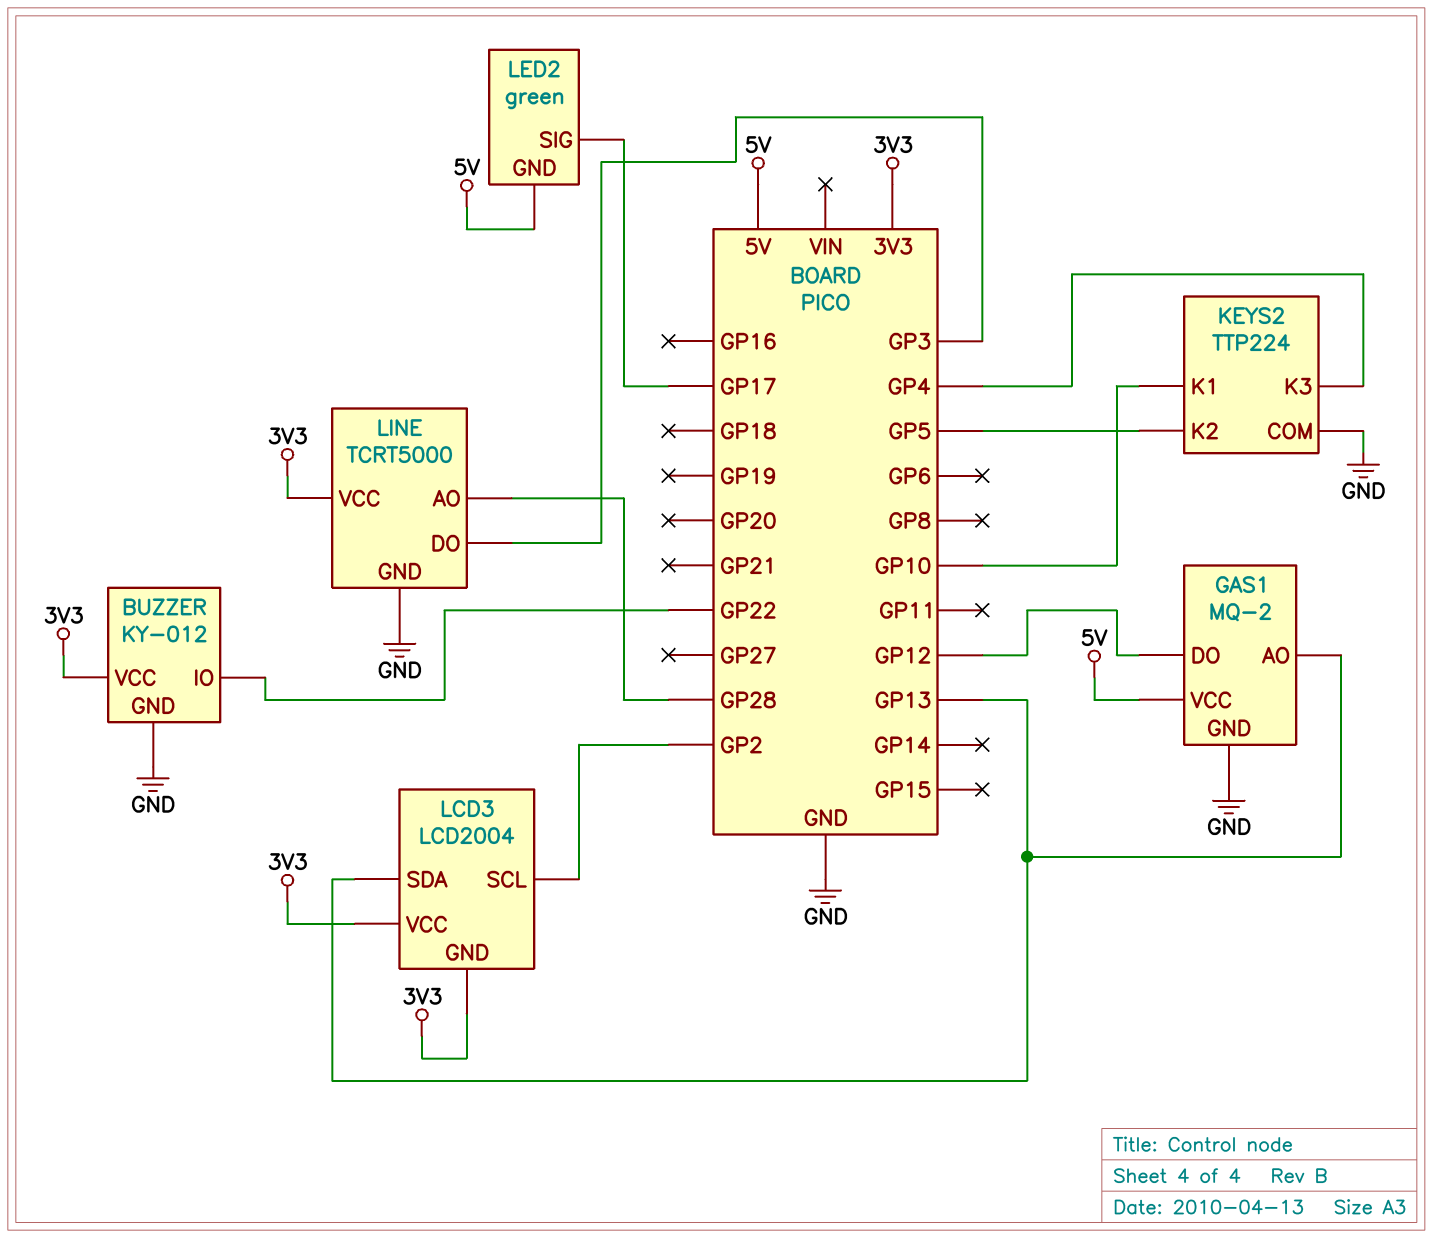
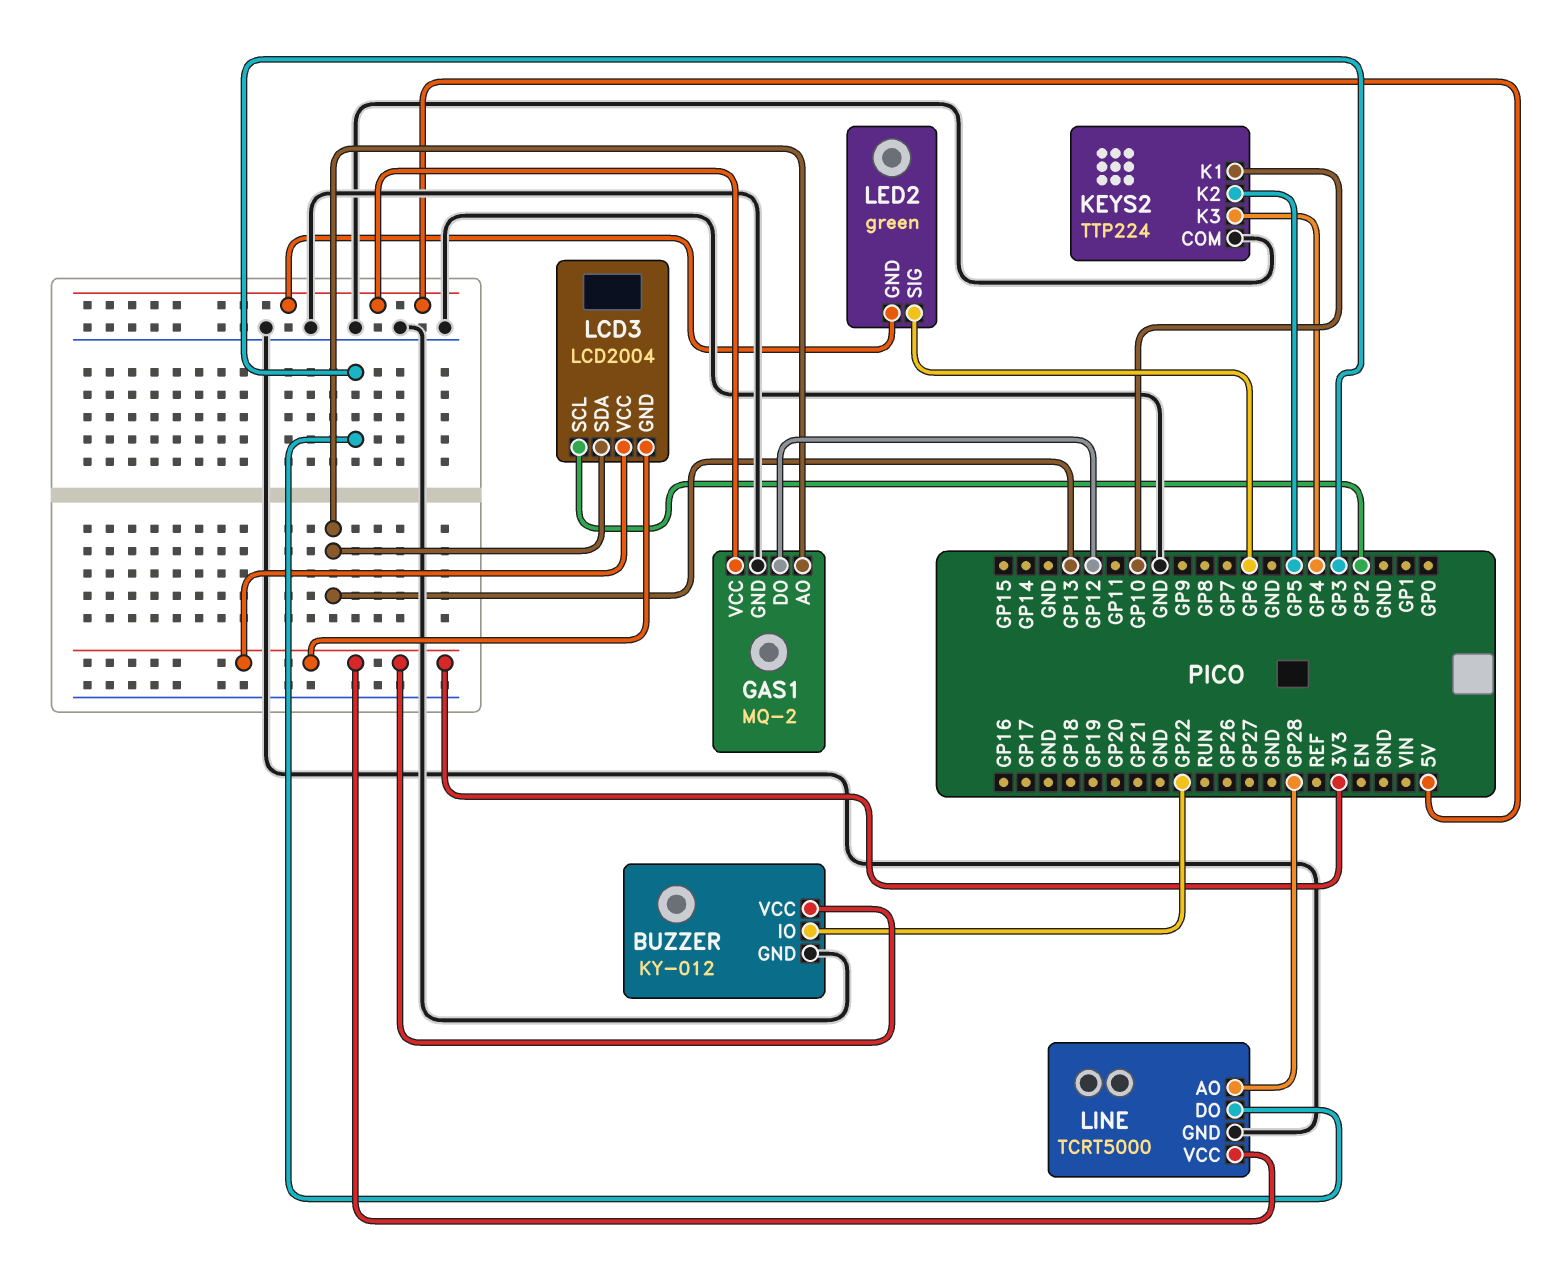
LED2 pin SIG: GP17 -> GP6

